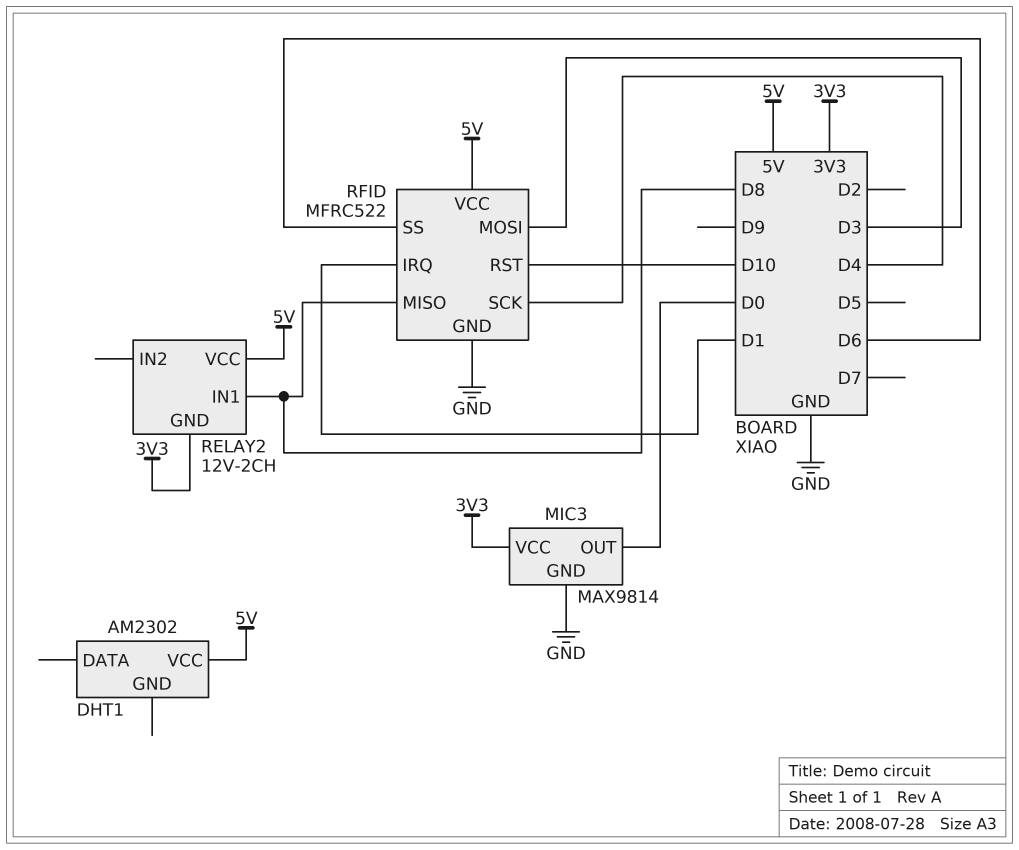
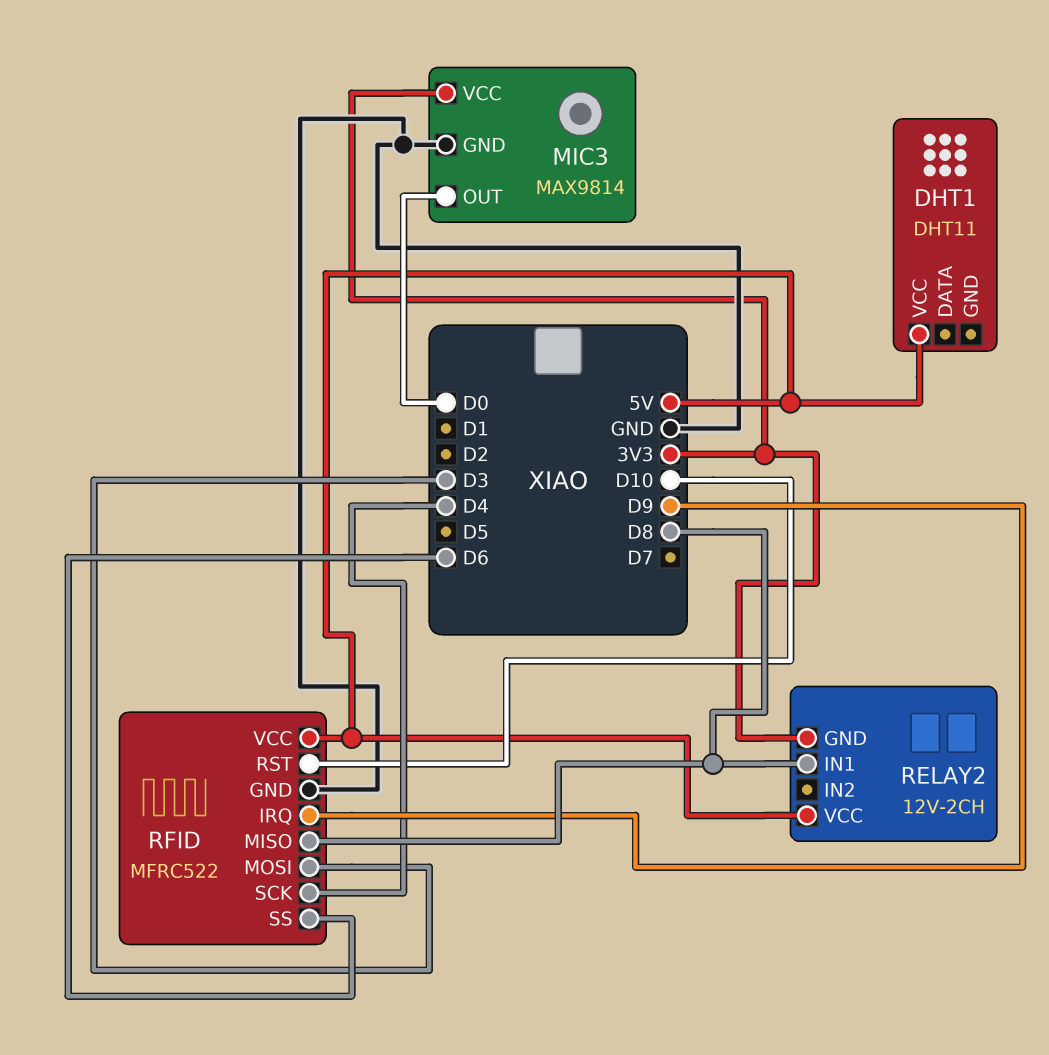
DHT1: AM2302 -> DHT11
RFID pin IRQ: D1 -> D9

